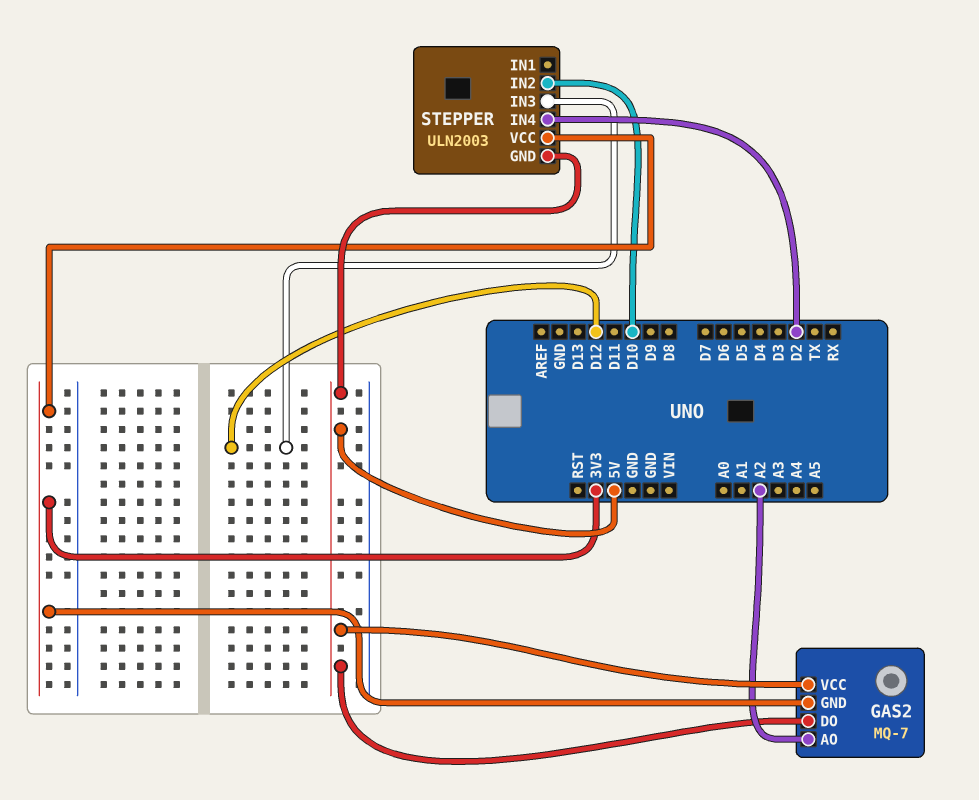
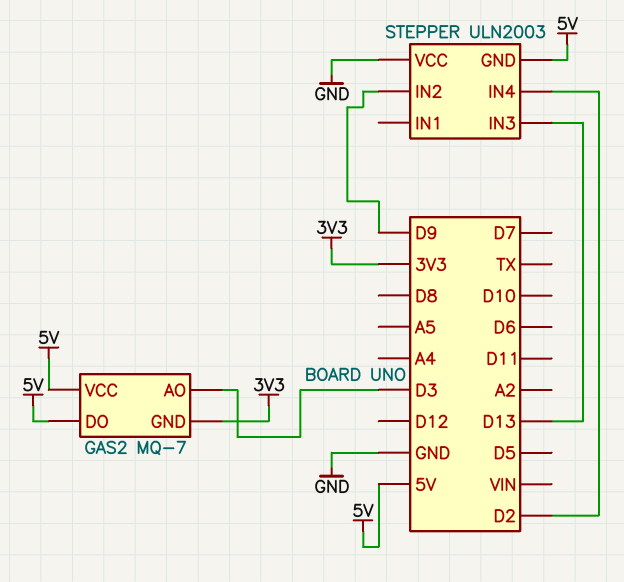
GAS2 pin AO: A2 -> D3
STEPPER pin IN2: D10 -> D9
STEPPER pin IN3: D12 -> D13
STEPPER pin VCC: 3V3 -> GND

